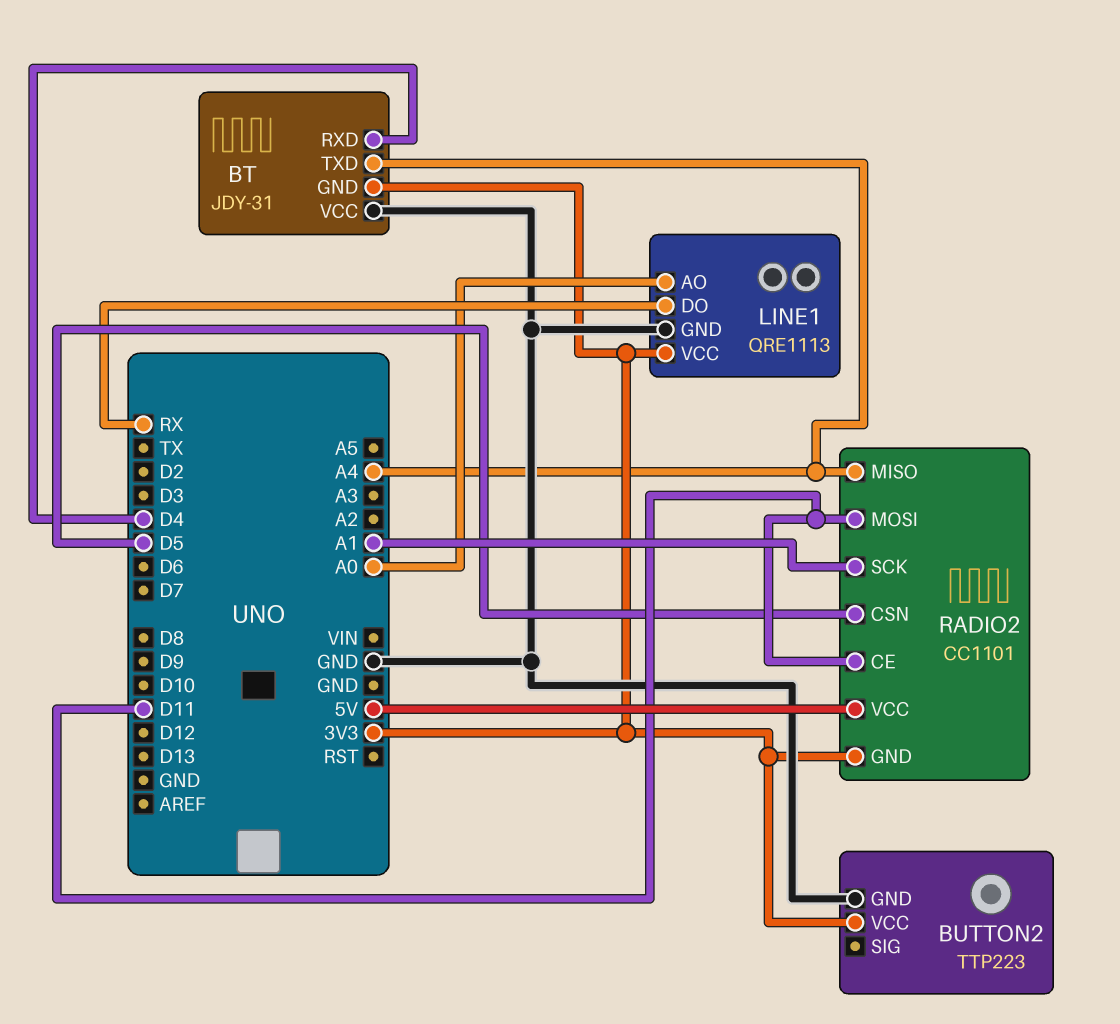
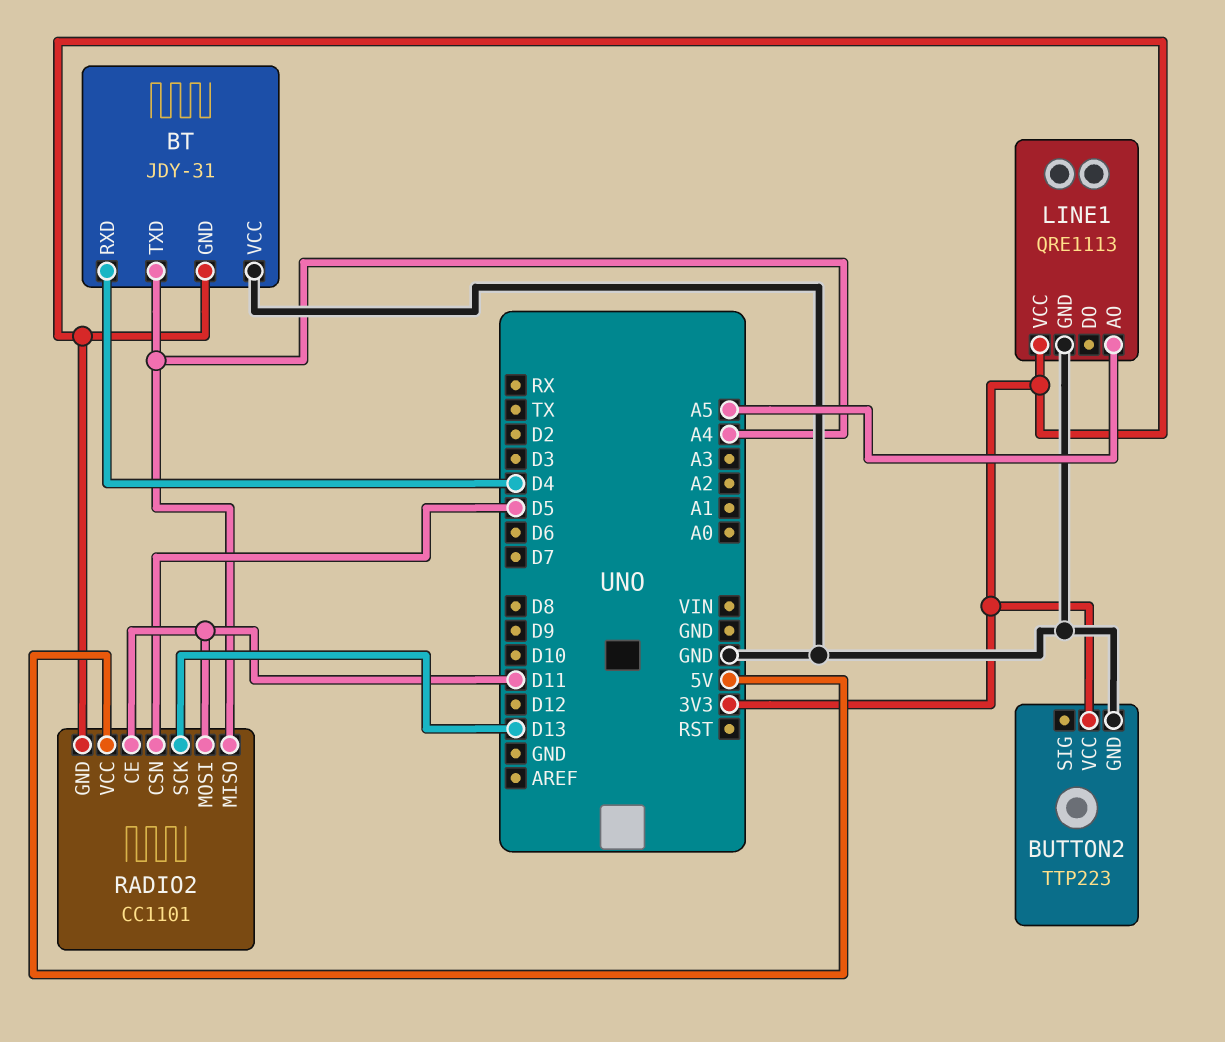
LINE1 pin AO: A0 -> A5
LINE1 pin DO: RX -> none
RADIO2 pin SCK: A1 -> D13

